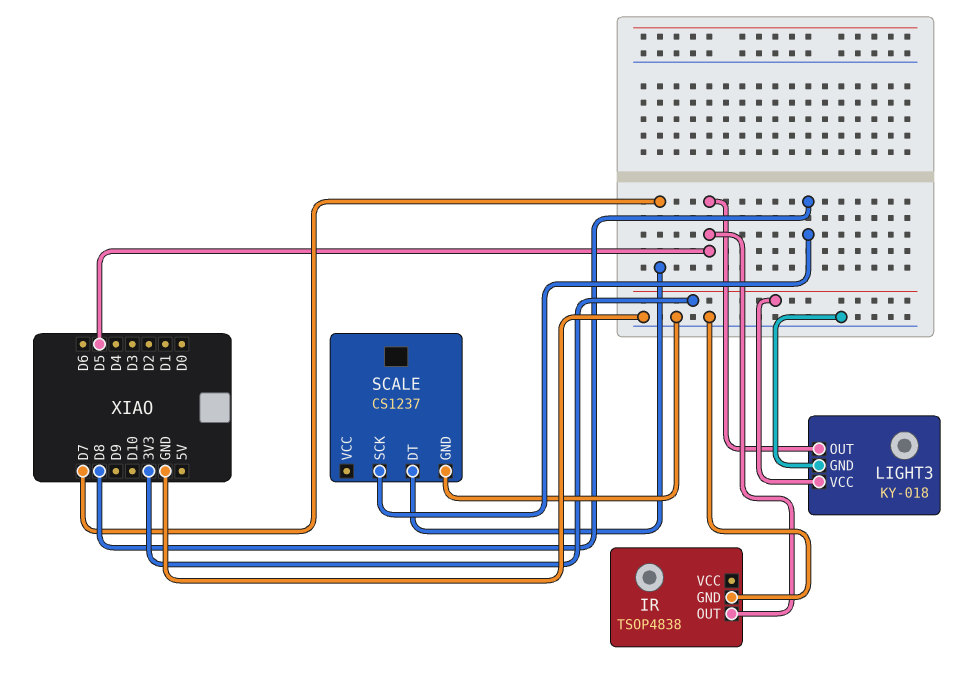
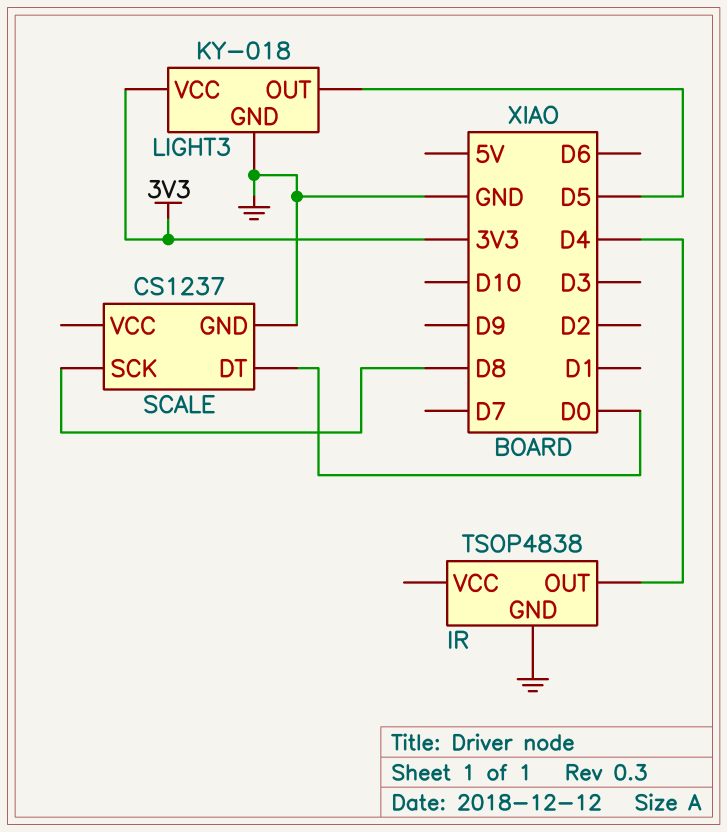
IR pin OUT: D5 -> D4
SCALE pin DT: D7 -> D0

